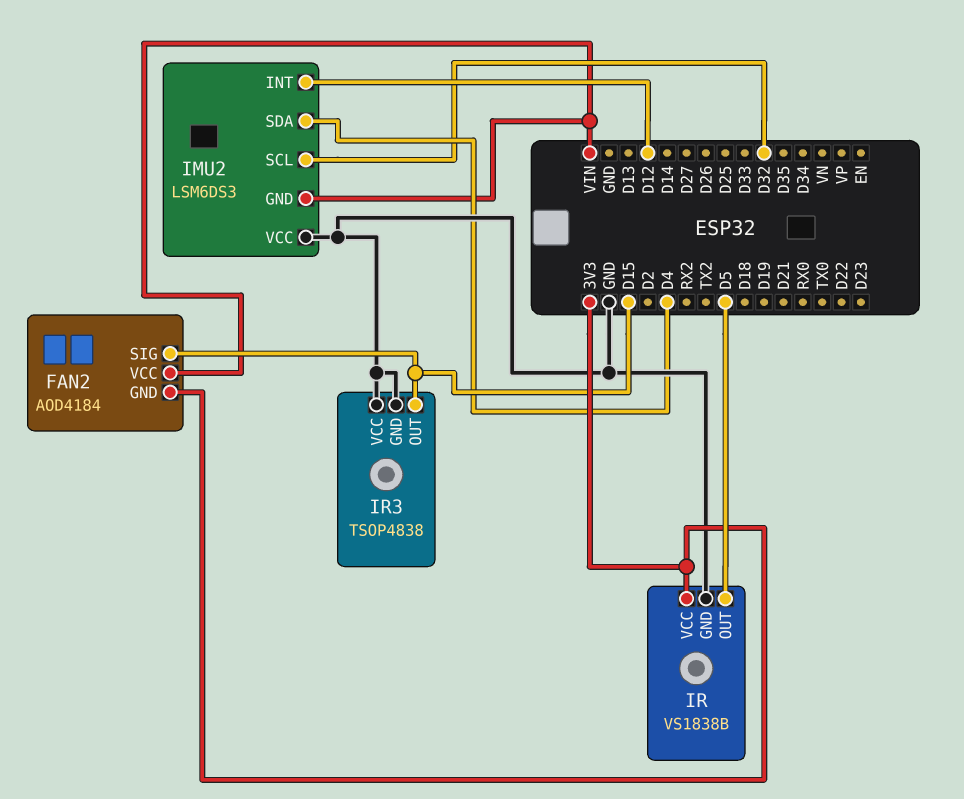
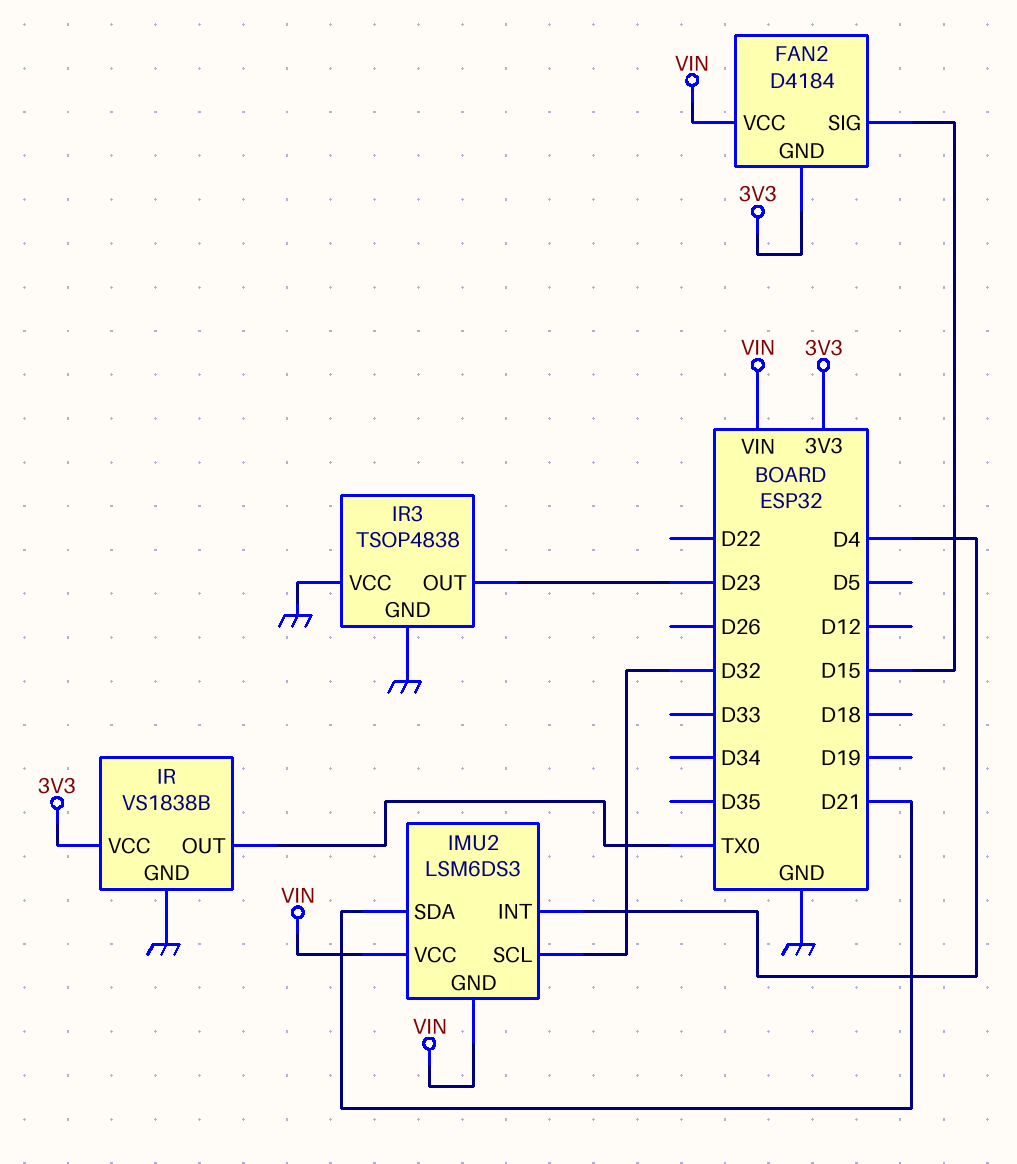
FAN2: AOD4184 -> D4184
IMU2 pin INT: D12 -> D4
IMU2 pin SDA: D4 -> D21
IMU2 pin VCC: GND -> VIN
IR pin OUT: D5 -> TX0
IR3 pin OUT: D15 -> D23

